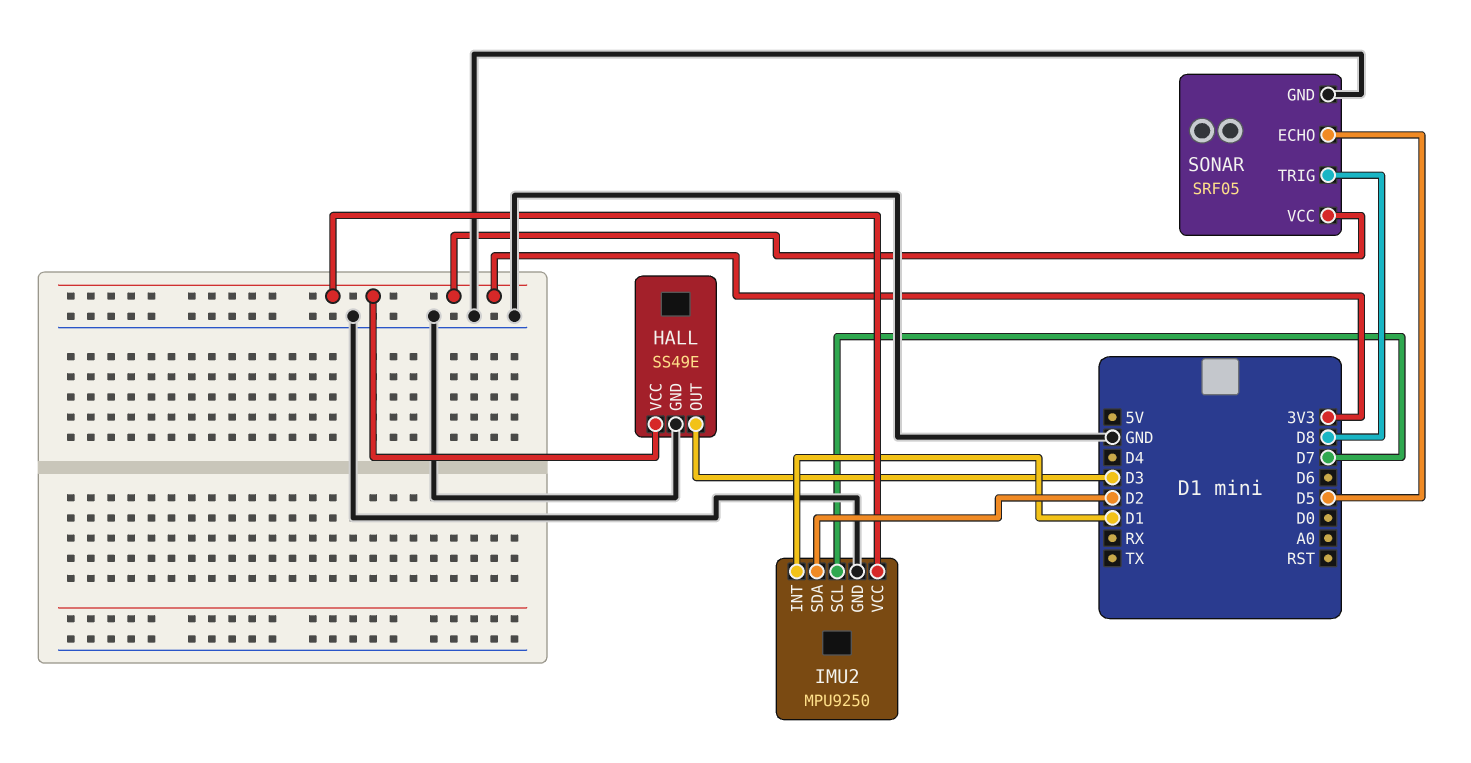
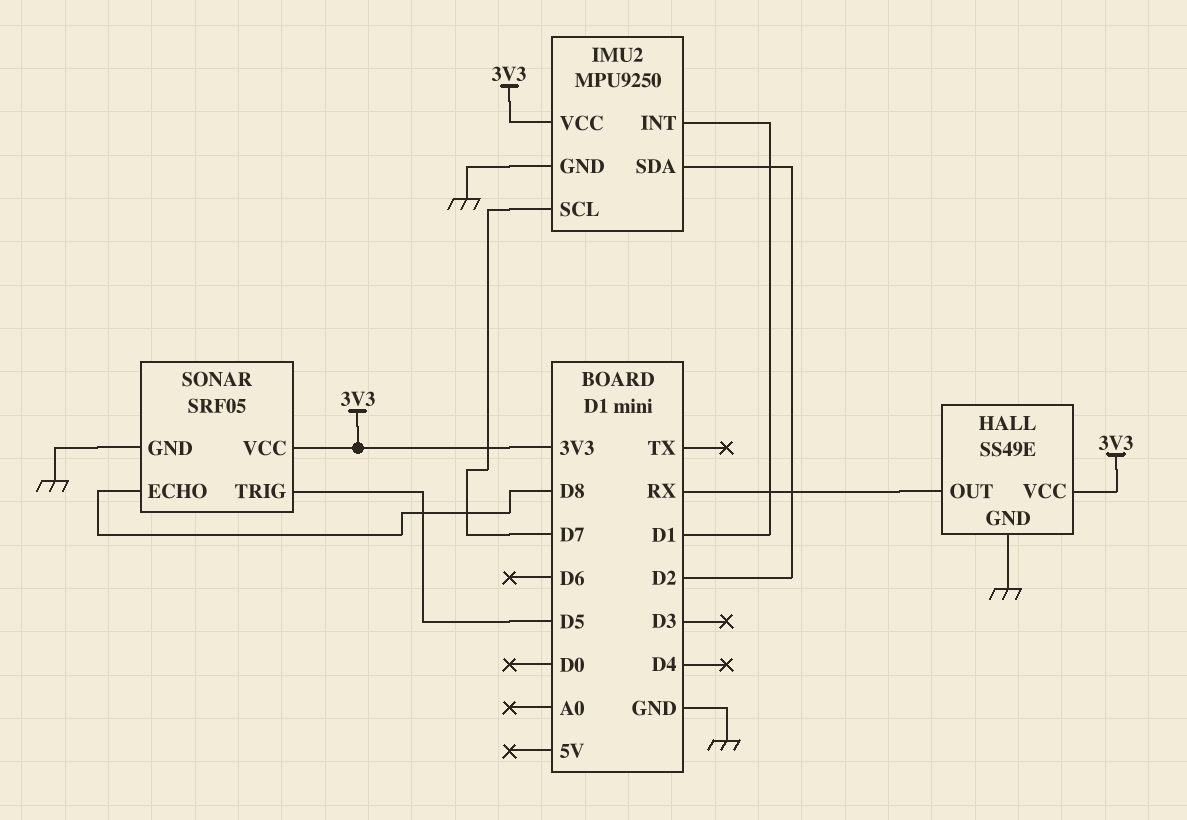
HALL pin OUT: D3 -> RX
SONAR pin ECHO: D5 -> D8
SONAR pin TRIG: D8 -> D5

